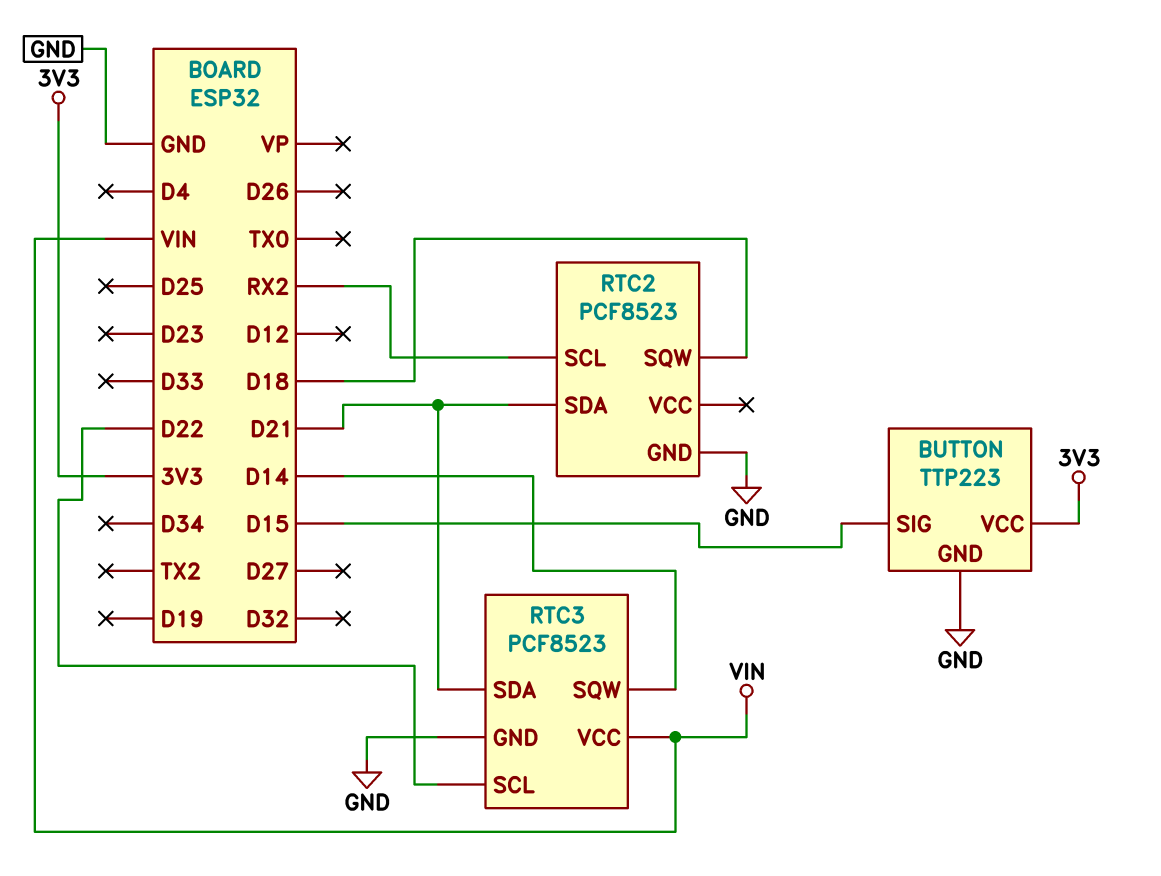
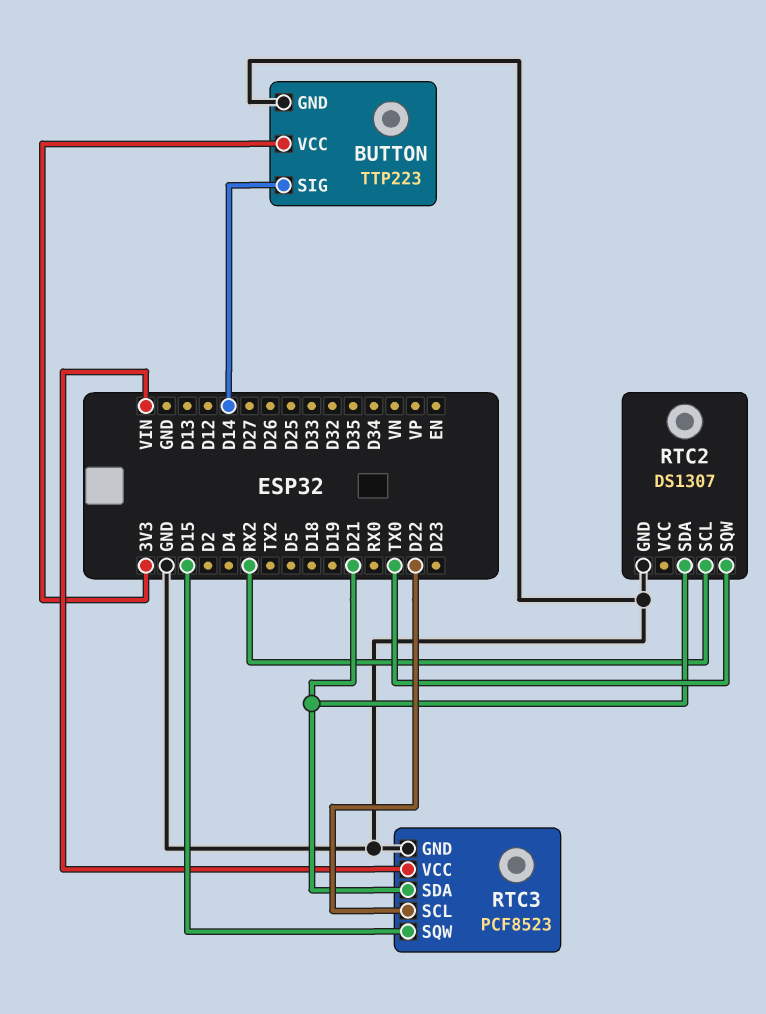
BUTTON pin SIG: D15 -> D14
RTC2: PCF8523 -> DS1307
RTC2 pin SQW: D18 -> TX0
RTC3 pin SQW: D14 -> D15

